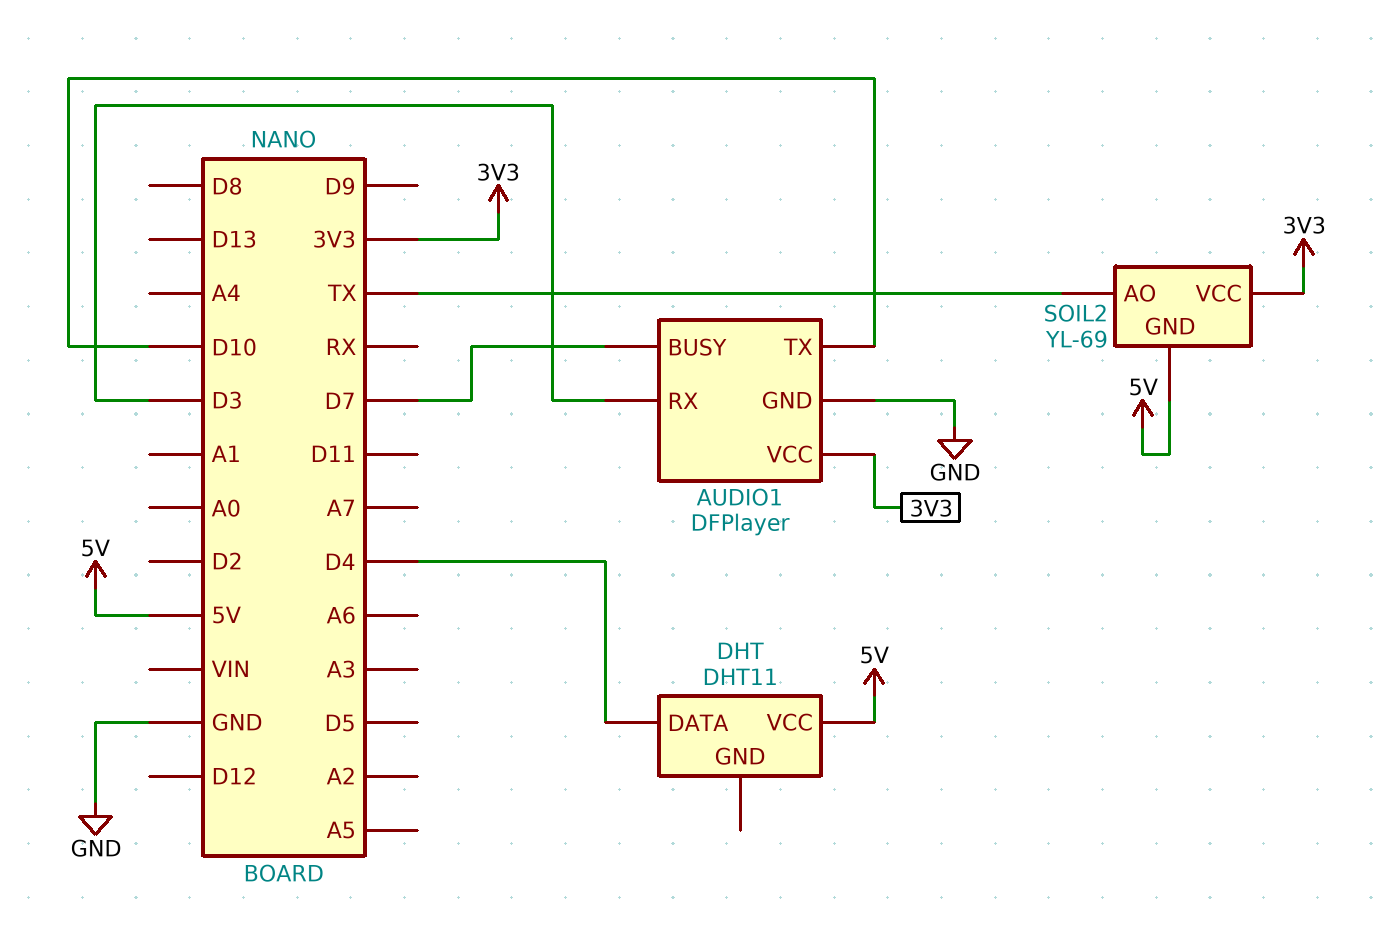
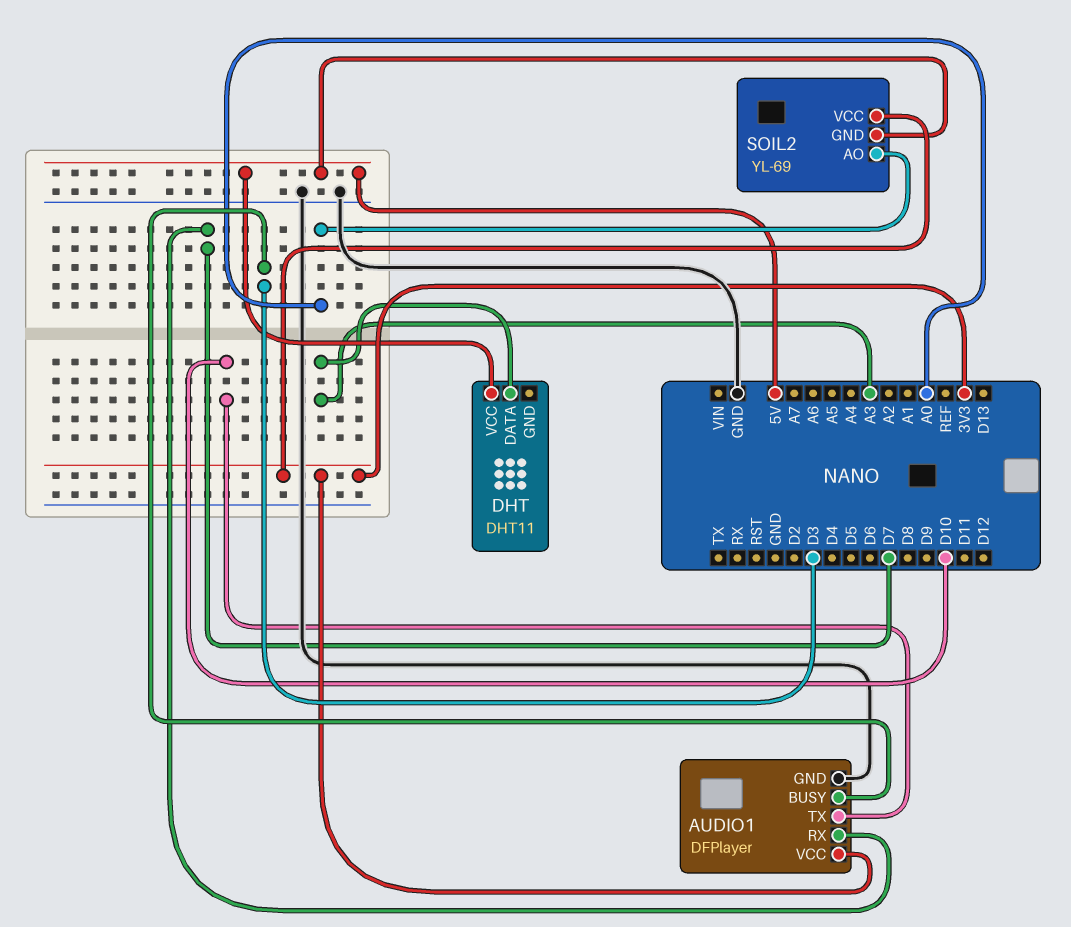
AUDIO1 pin BUSY: D7 -> D3
AUDIO1 pin RX: D3 -> D7
DHT pin DATA: D4 -> A3
SOIL2 pin AO: TX -> A0

